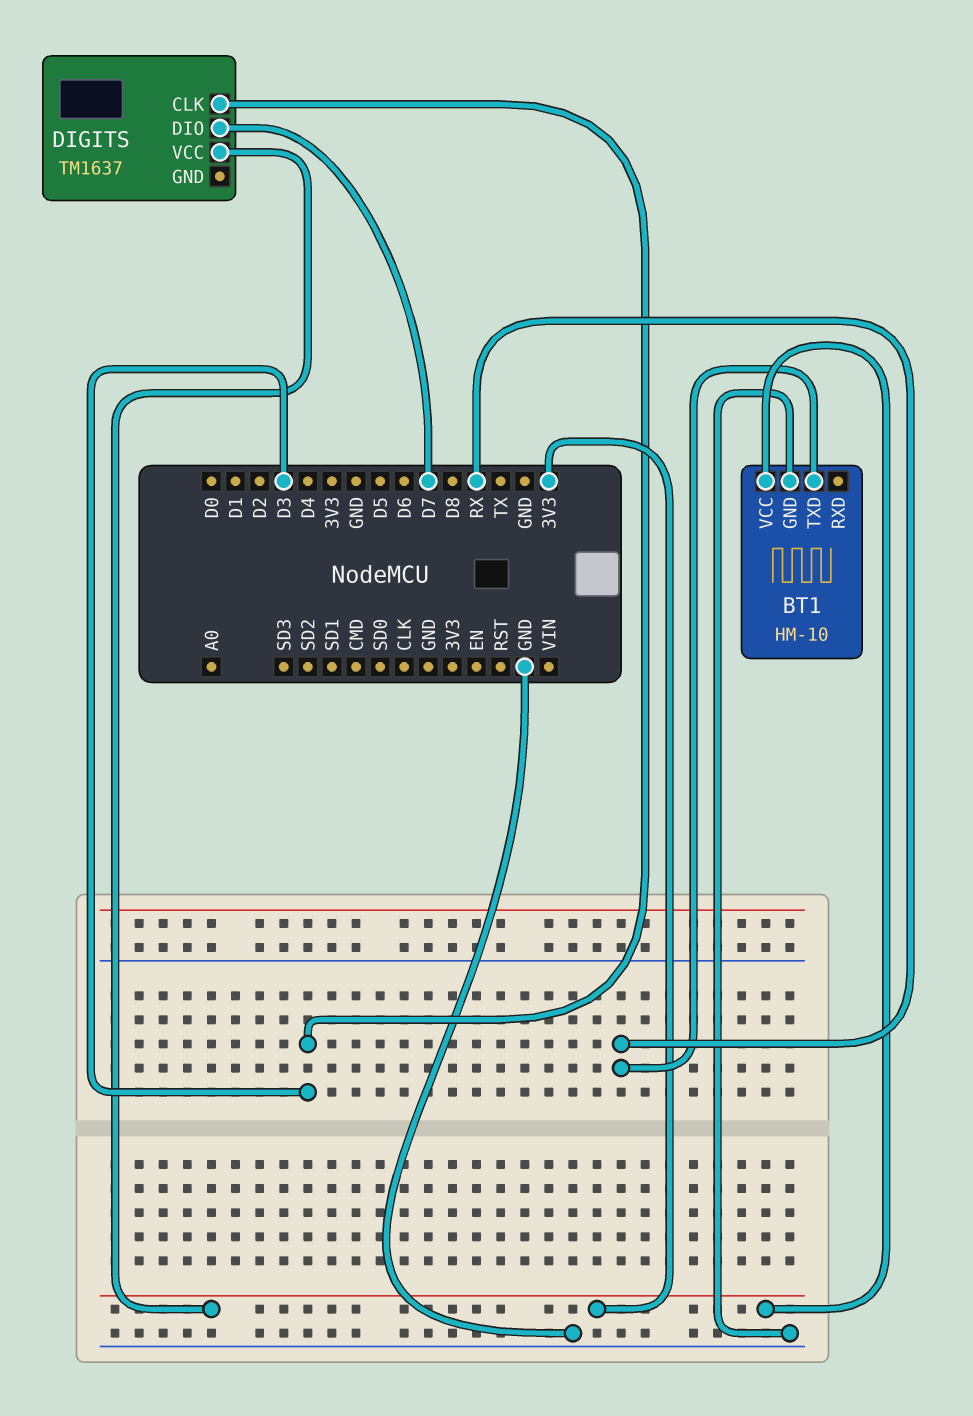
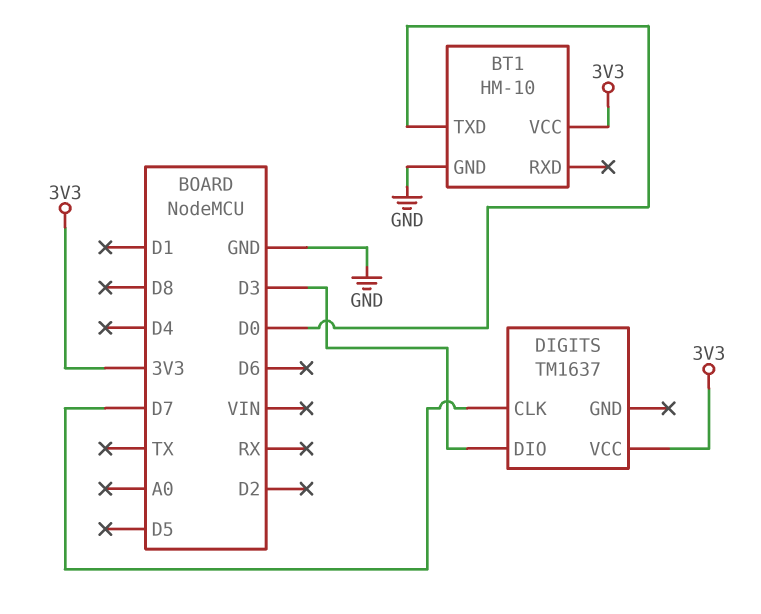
BT1 pin TXD: RX -> D0
DIGITS pin CLK: D3 -> D7
DIGITS pin DIO: D7 -> D3

